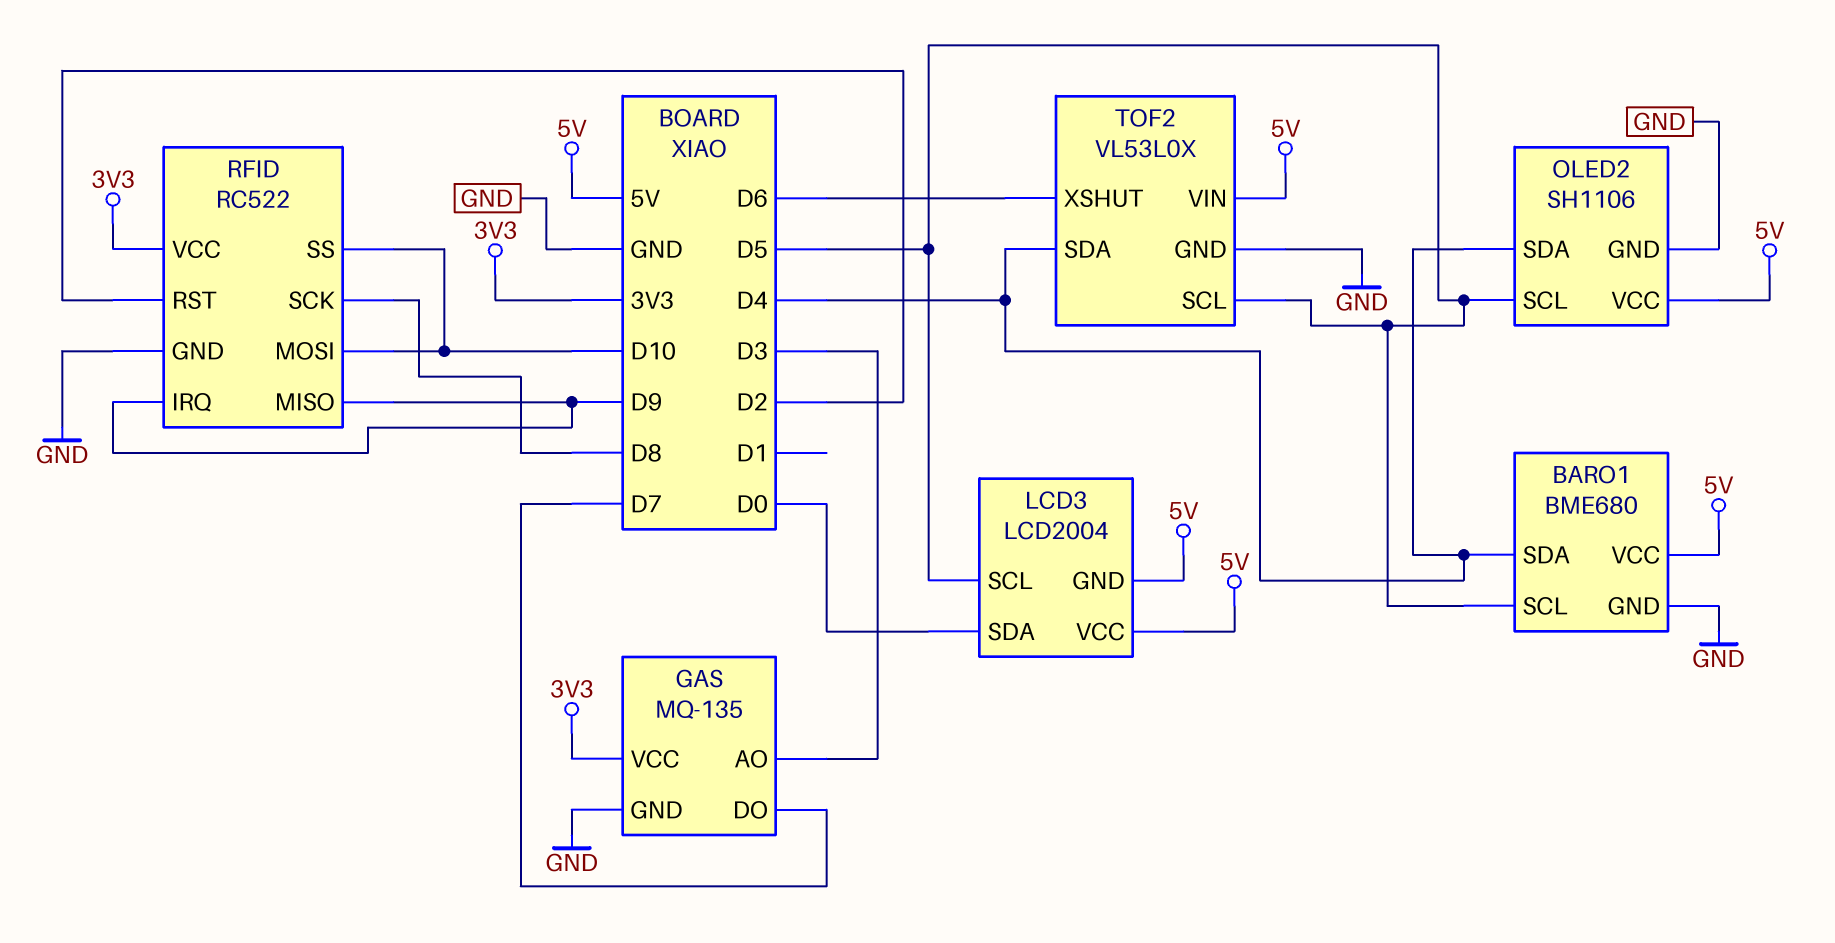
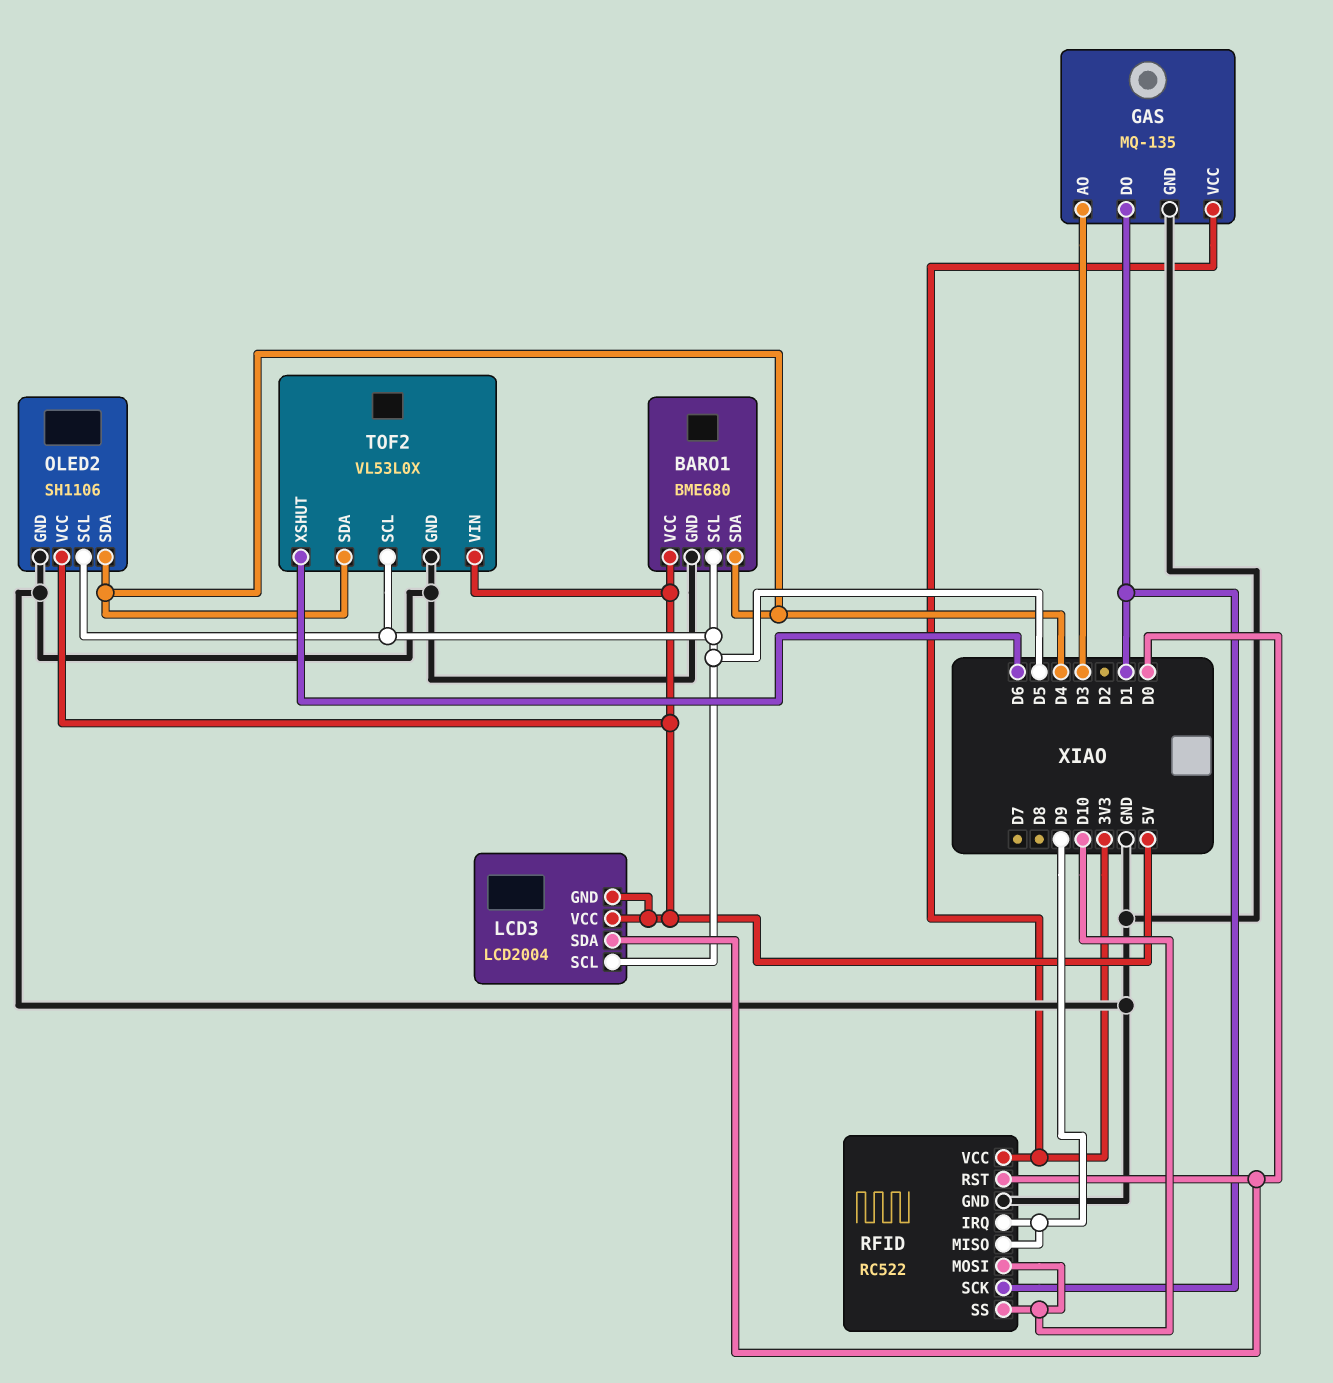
GAS pin DO: D7 -> D1
RFID pin RST: D2 -> D0
RFID pin SCK: D8 -> D1

